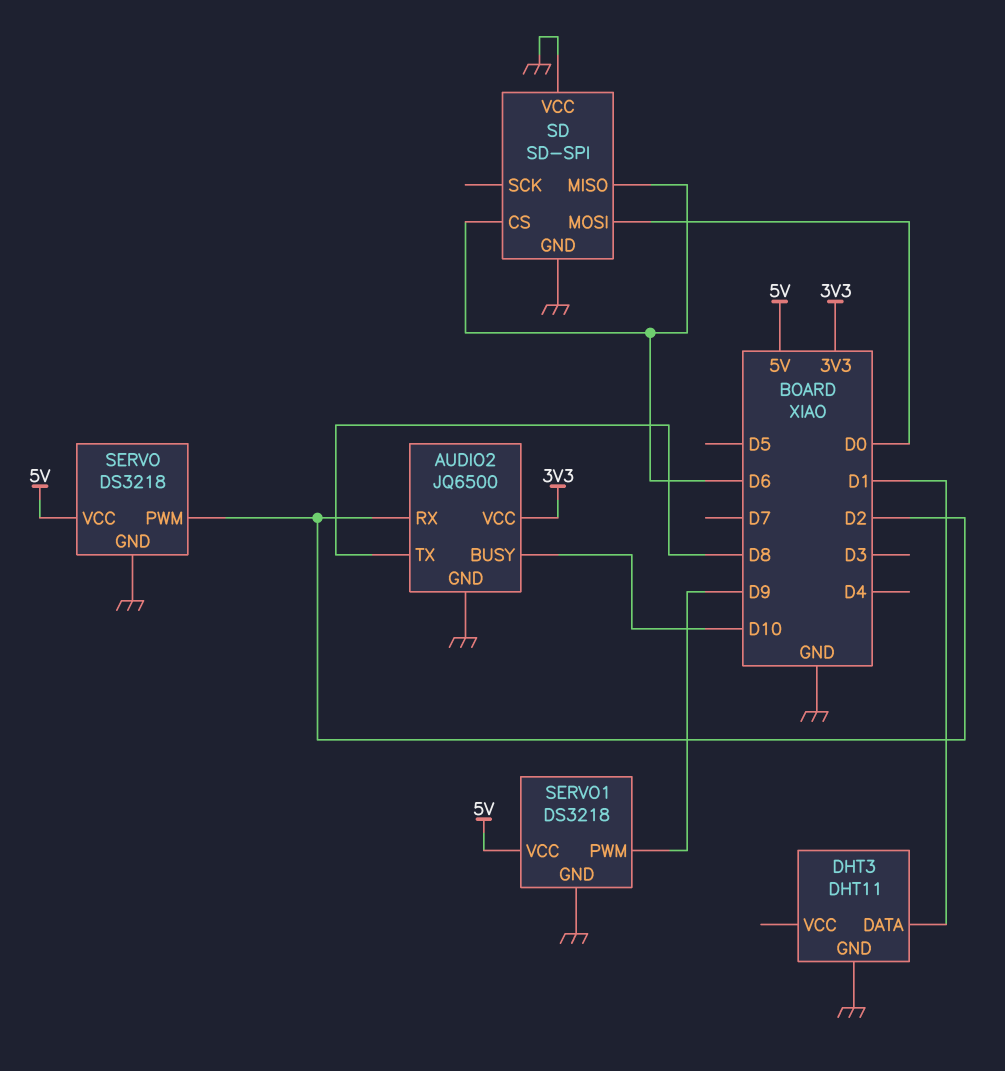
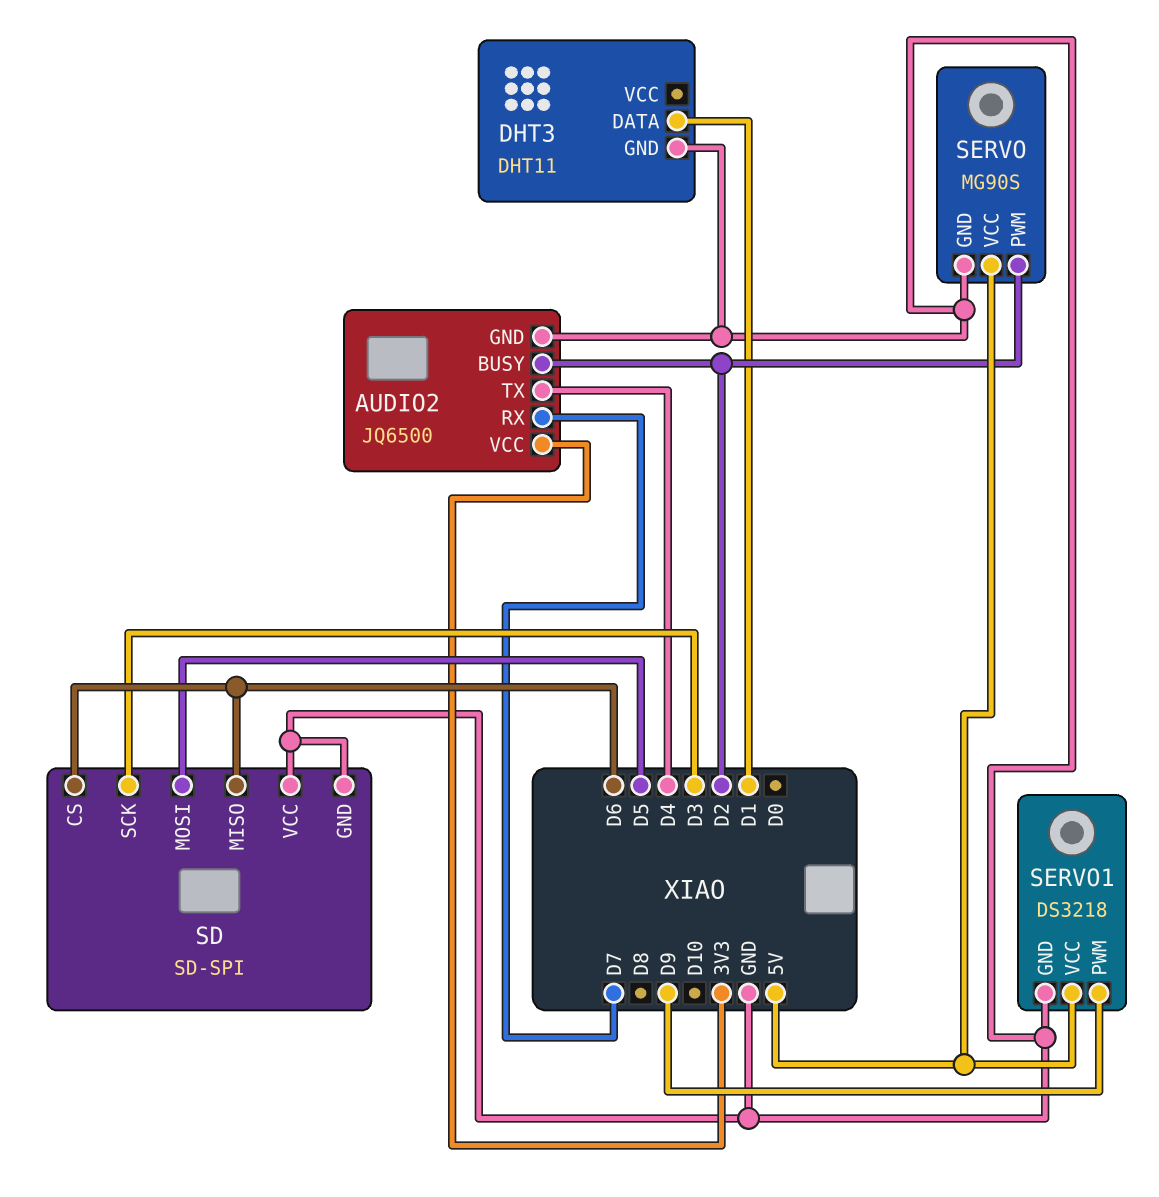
AUDIO2 pin BUSY: D10 -> D2
AUDIO2 pin RX: D2 -> D7
AUDIO2 pin TX: D8 -> D4
SD pin MOSI: D0 -> D5
SD pin SCK: none -> D3
SERVO: DS3218 -> MG90S

